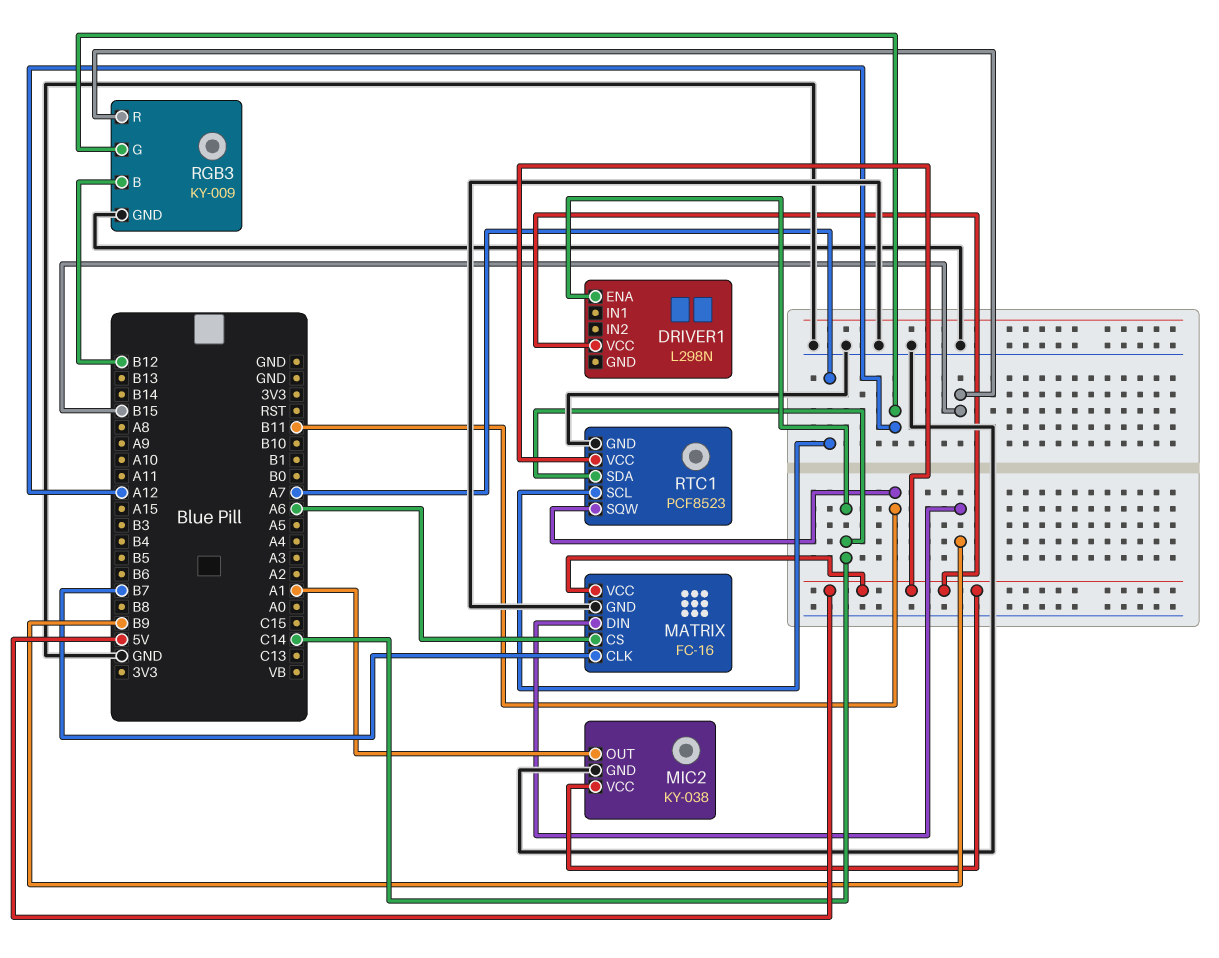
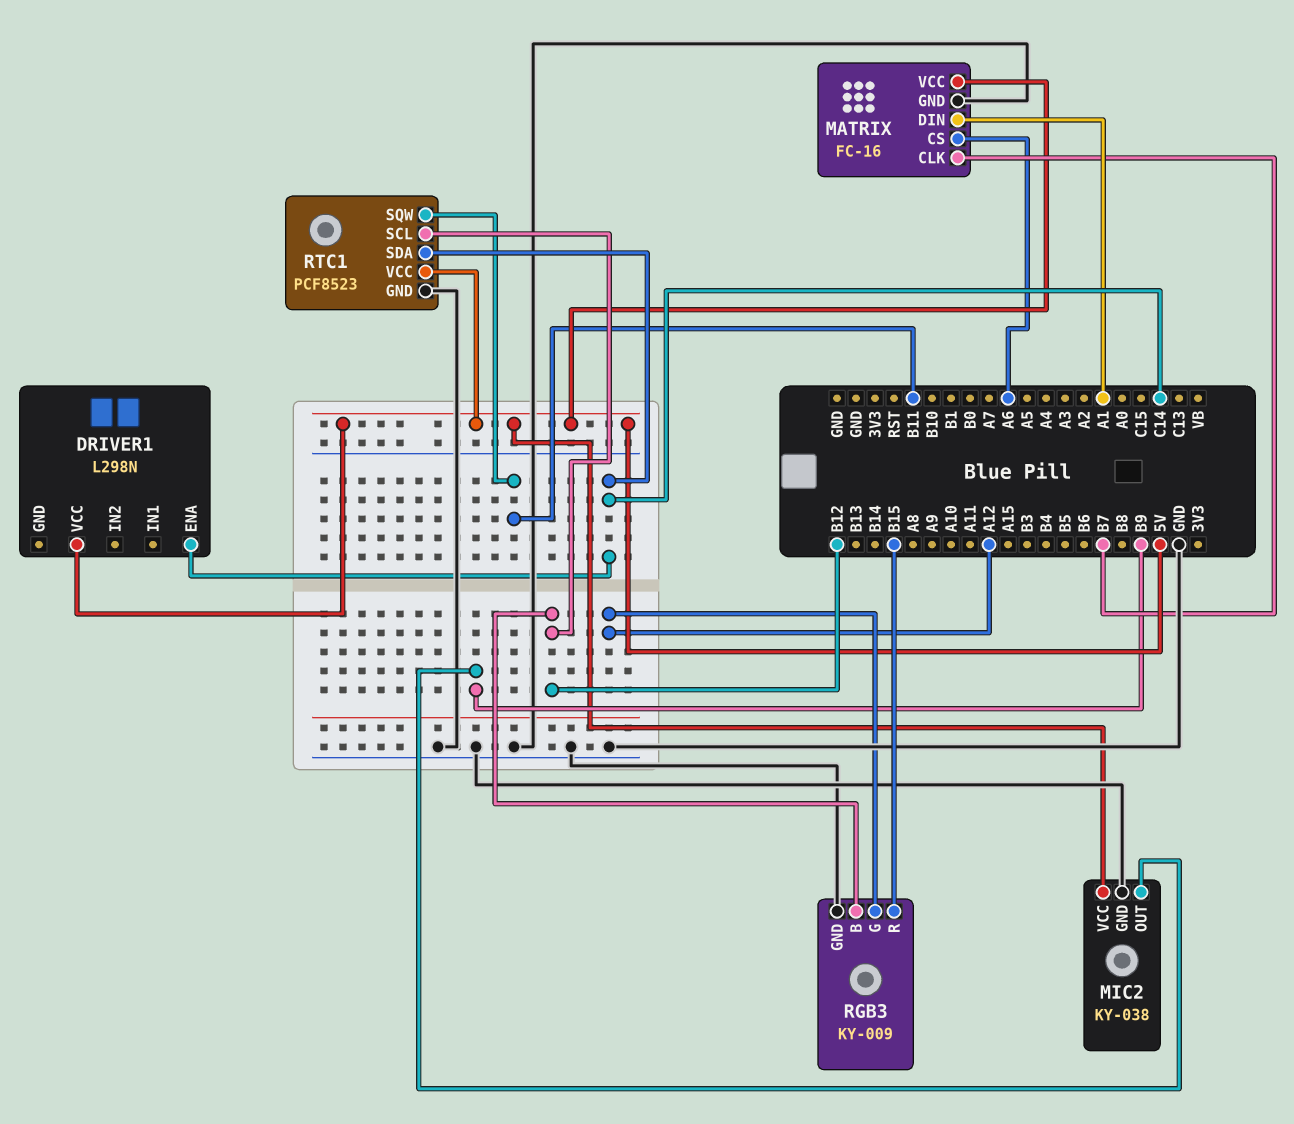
MATRIX pin DIN: B9 -> A1
MIC2 pin OUT: A1 -> B9
RTC1 pin SCL: A7 -> B12

